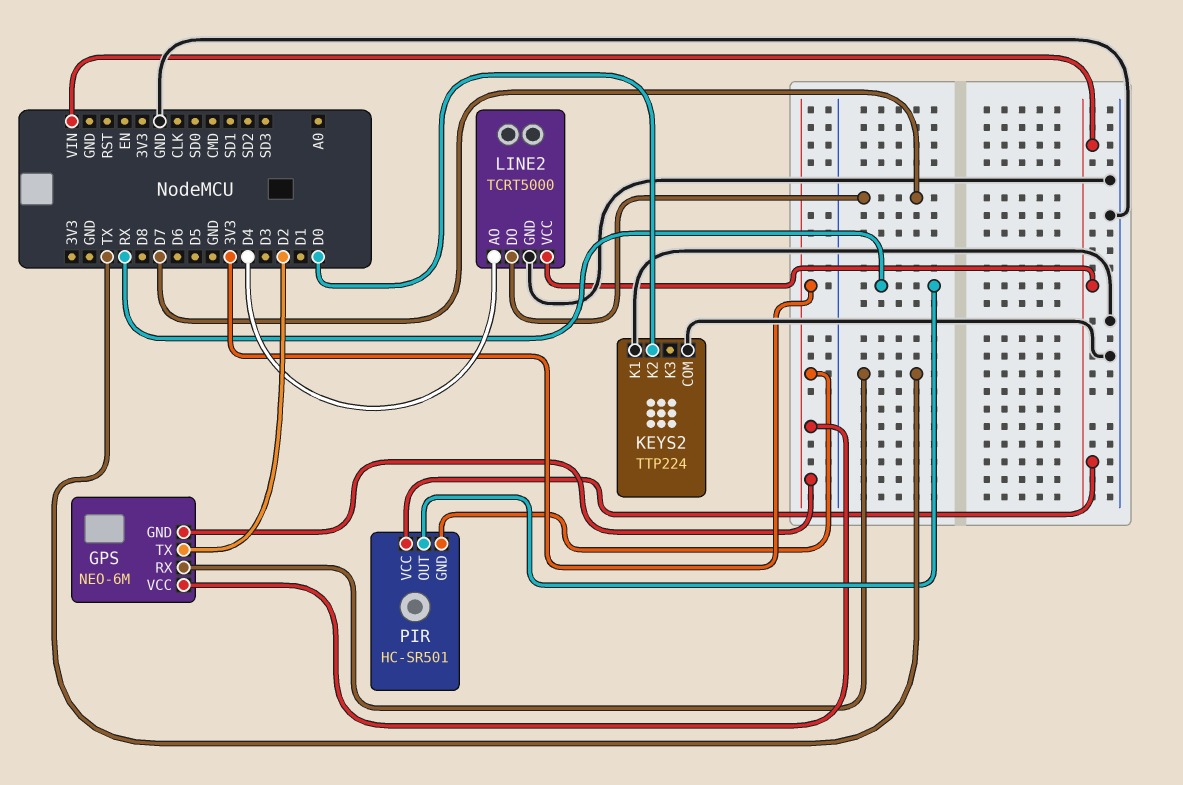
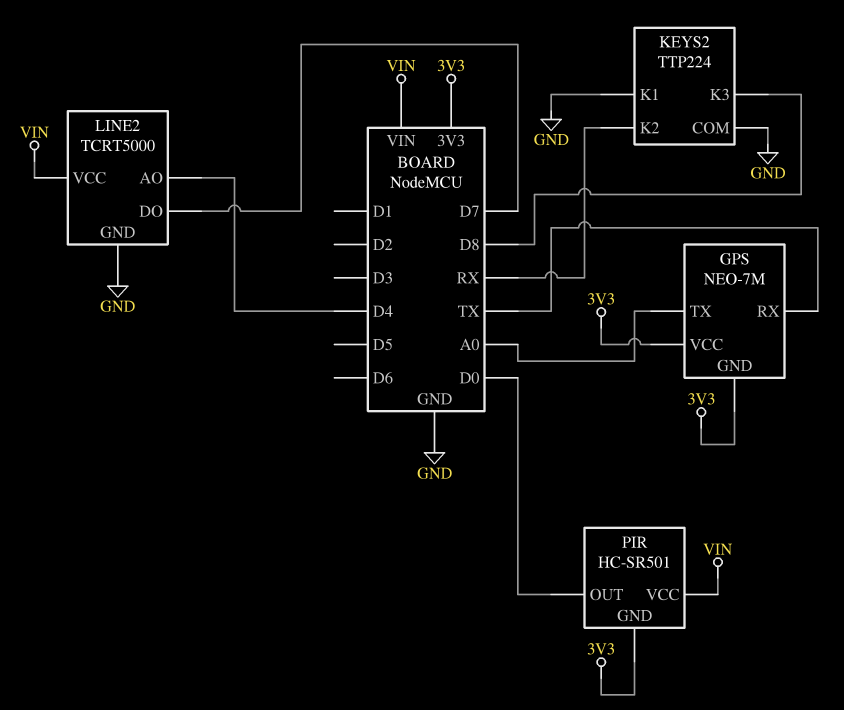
GPS: NEO-6M -> NEO-7M
GPS pin TX: D2 -> A0
KEYS2 pin K2: D0 -> RX
KEYS2 pin K3: none -> D8
PIR pin OUT: RX -> D0

